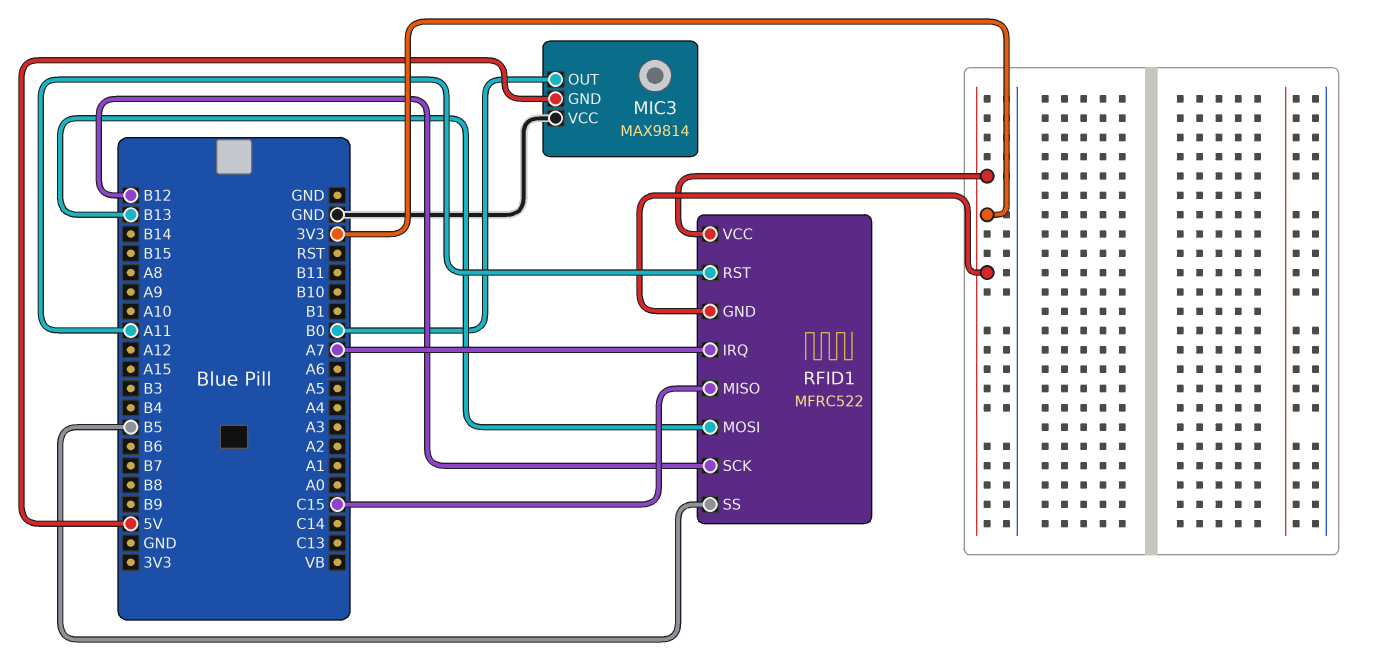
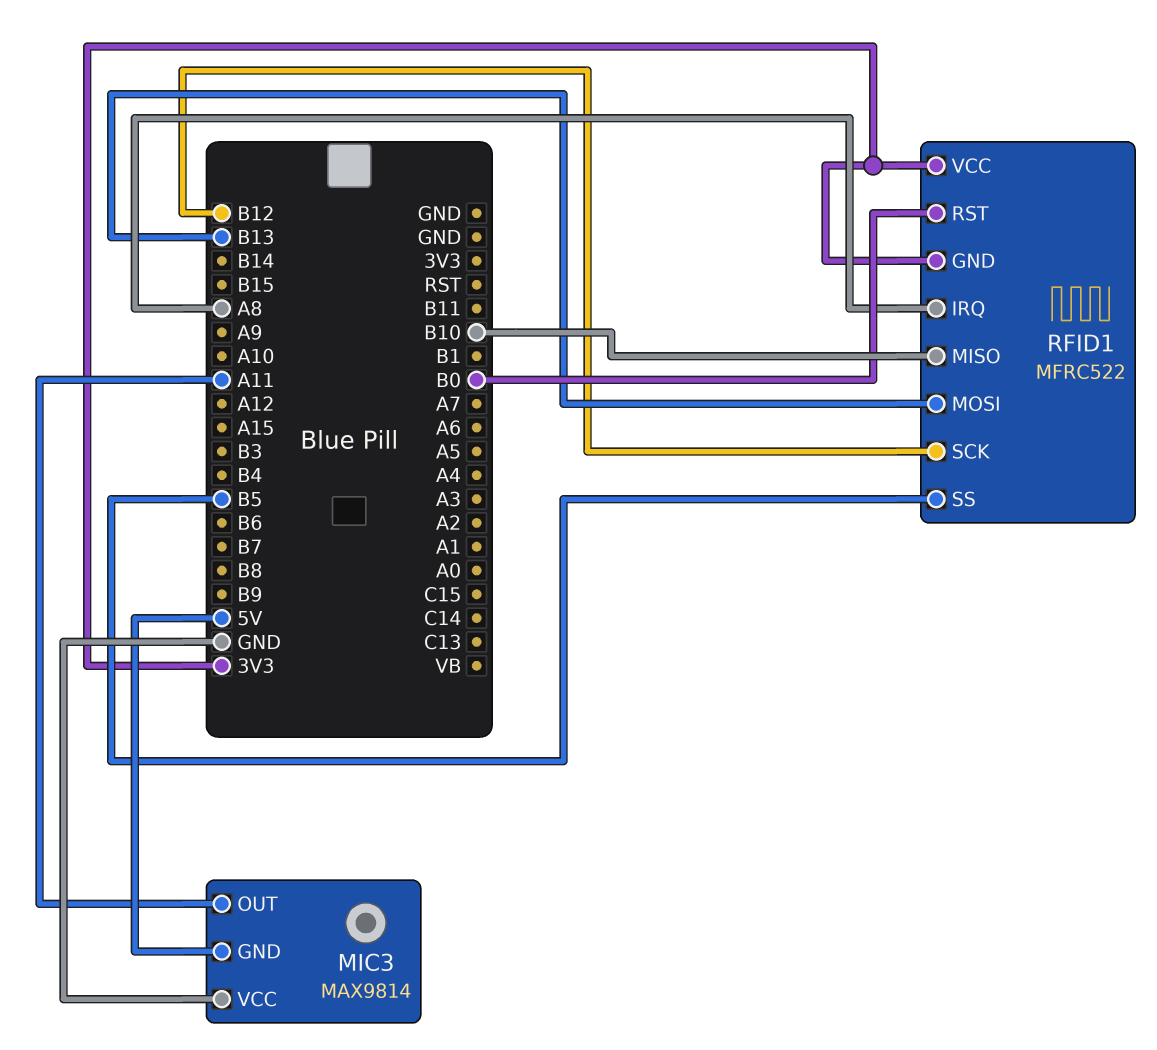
MIC3 pin OUT: B0 -> A11
RFID1 pin IRQ: A7 -> A8
RFID1 pin MISO: C15 -> B10
RFID1 pin RST: A11 -> B0

